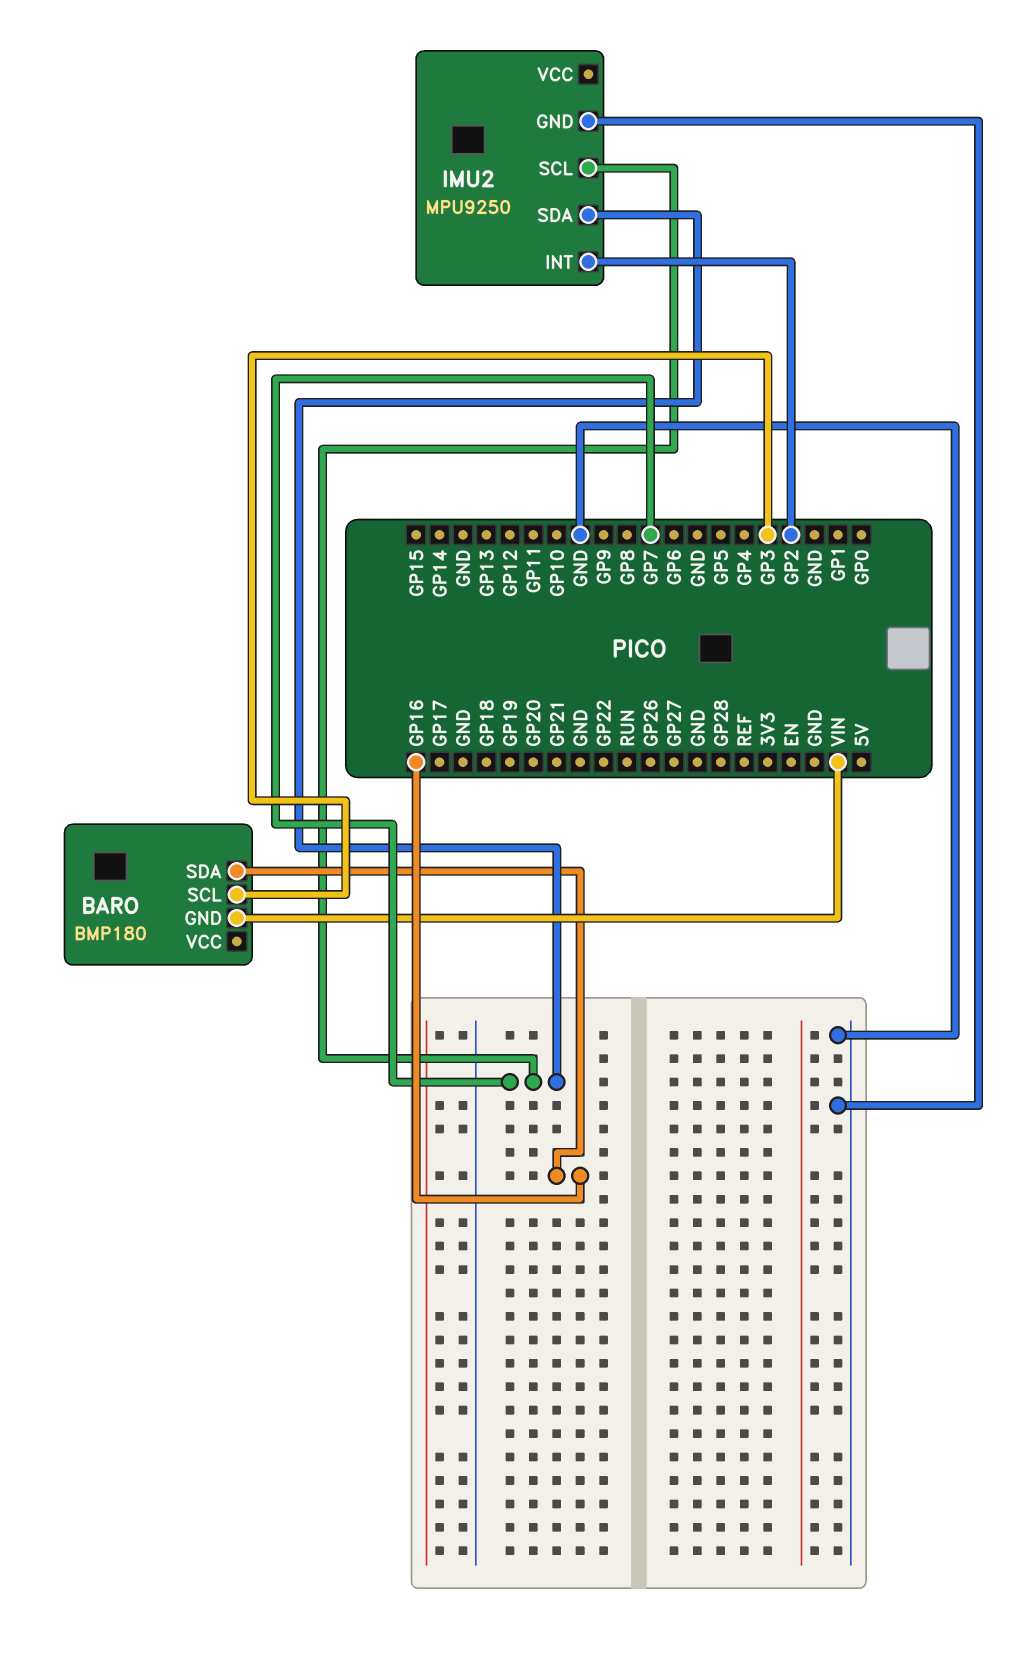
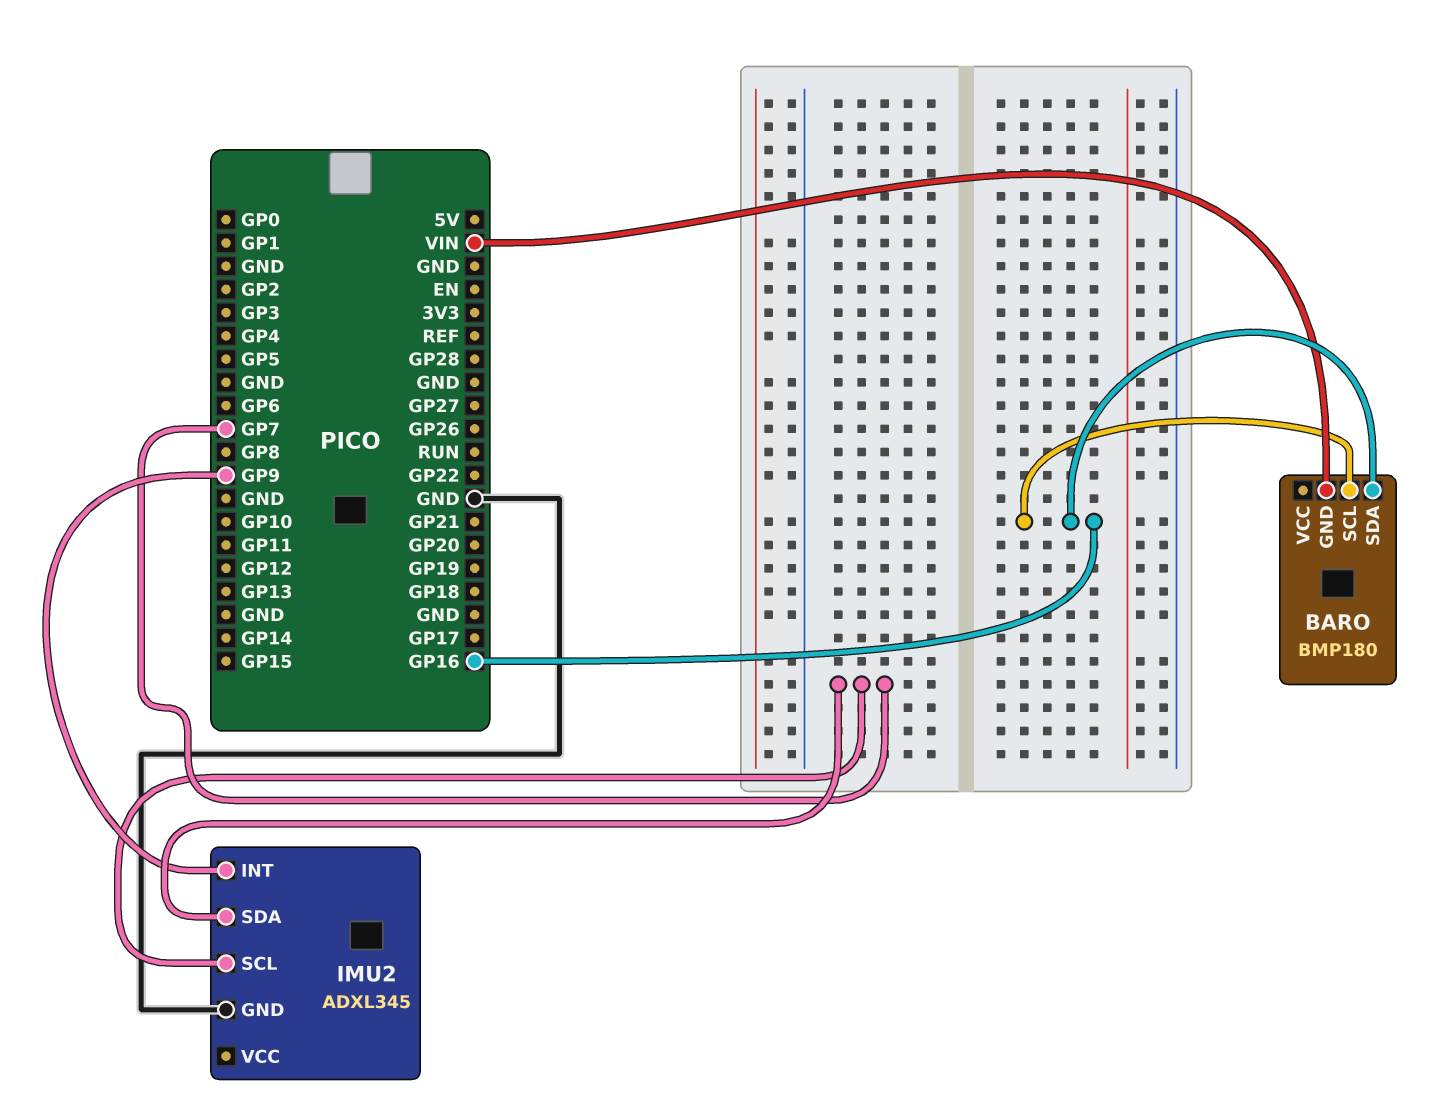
BARO pin SCL: GP3 -> GP16
IMU2: MPU9250 -> ADXL345
IMU2 pin INT: GP2 -> GP9

